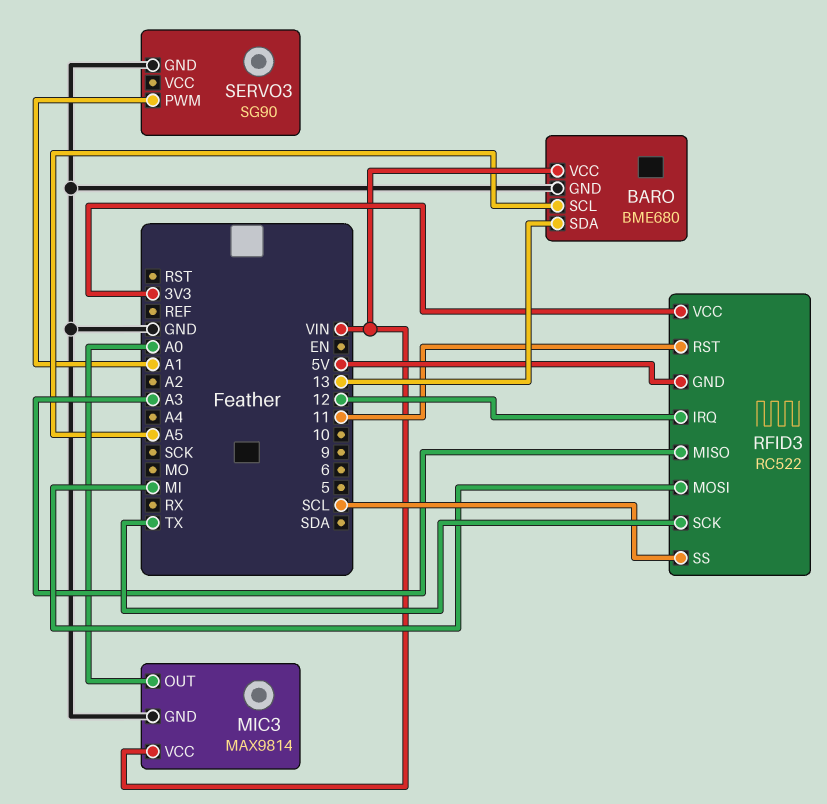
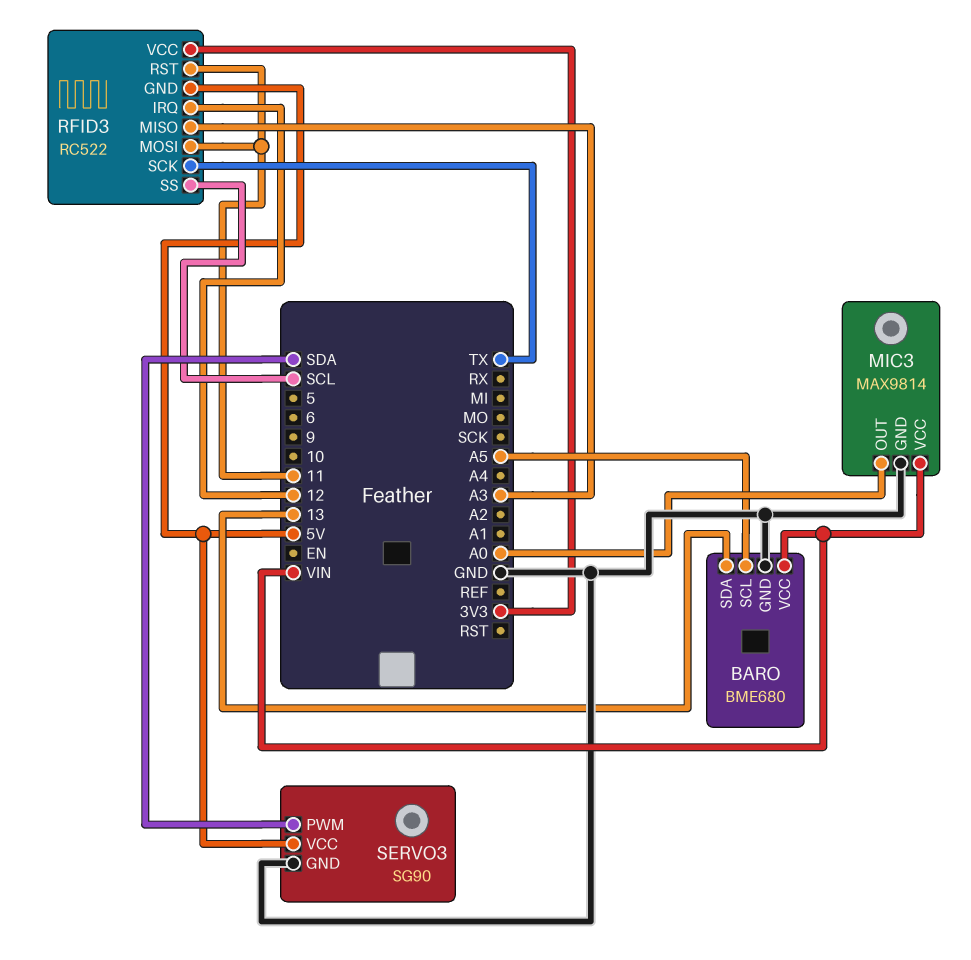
RFID3 pin MOSI: MI -> 11
SERVO3 pin PWM: A1 -> SDA
SERVO3 pin VCC: none -> 5V

